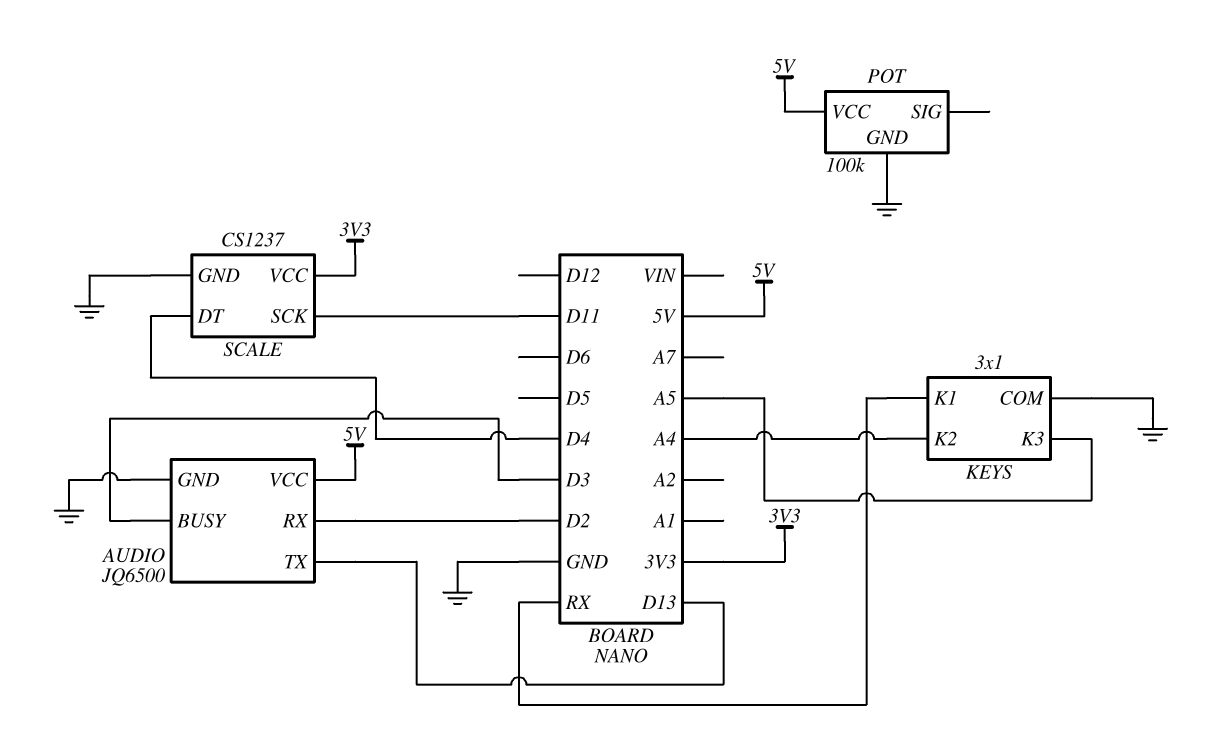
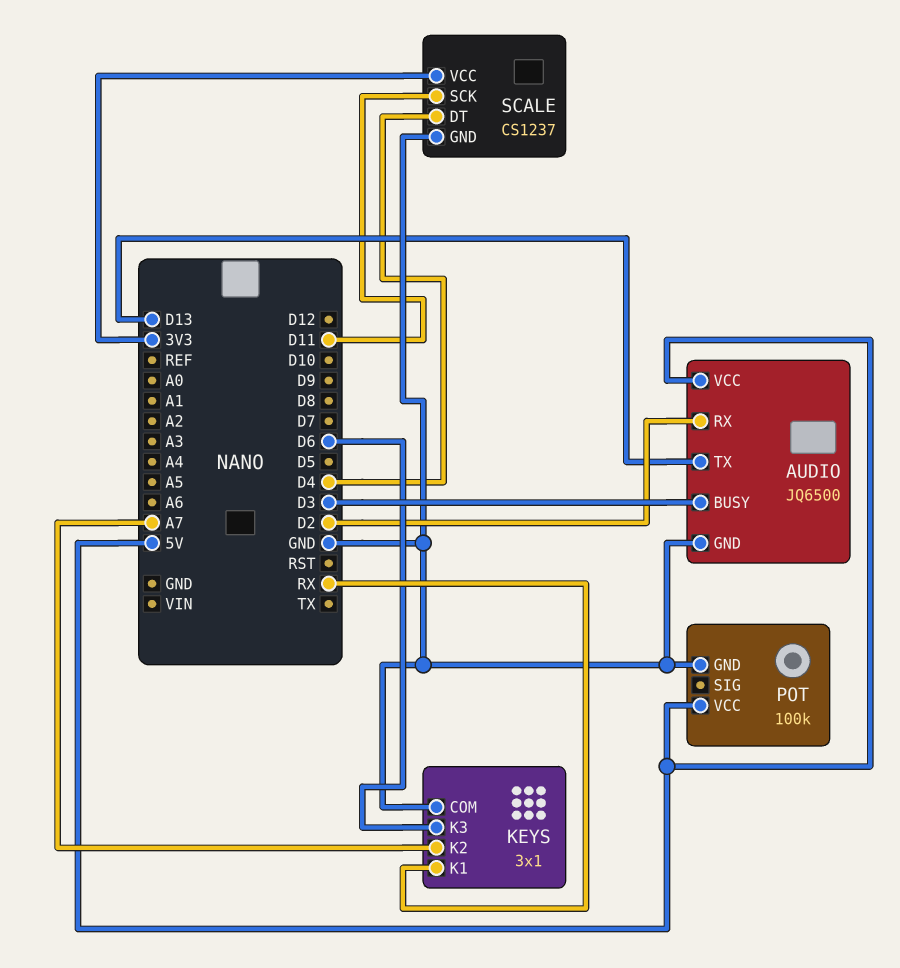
KEYS pin K2: A4 -> A7
KEYS pin K3: A5 -> D6

